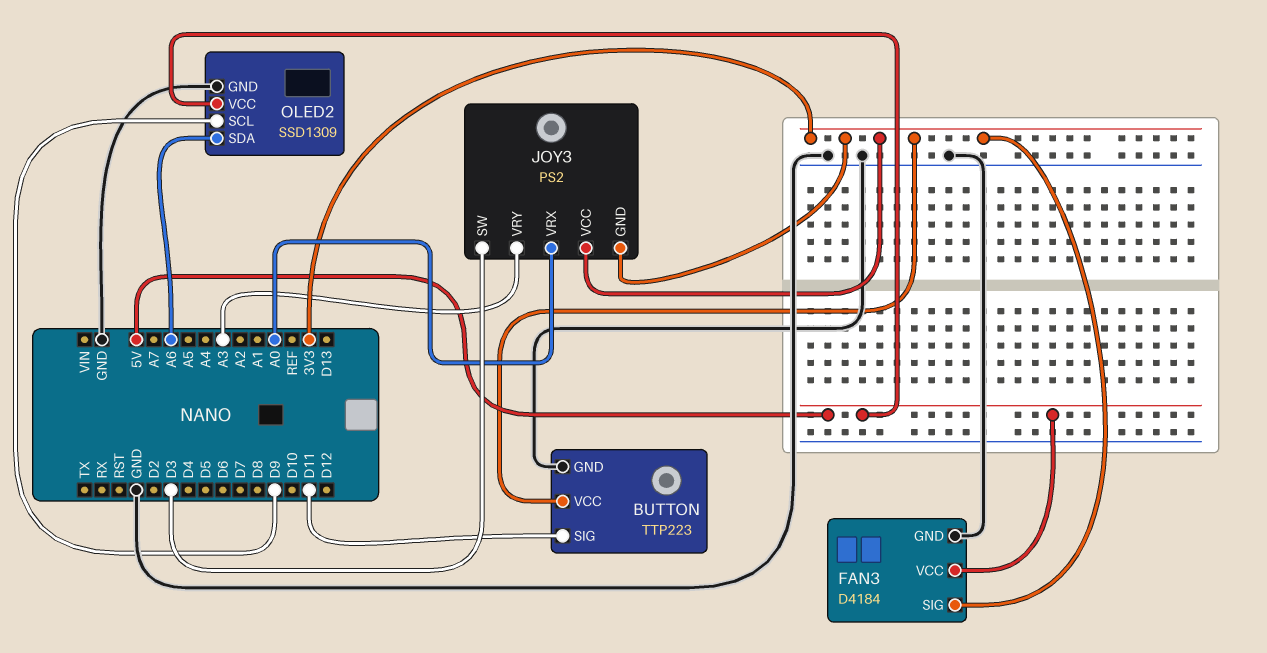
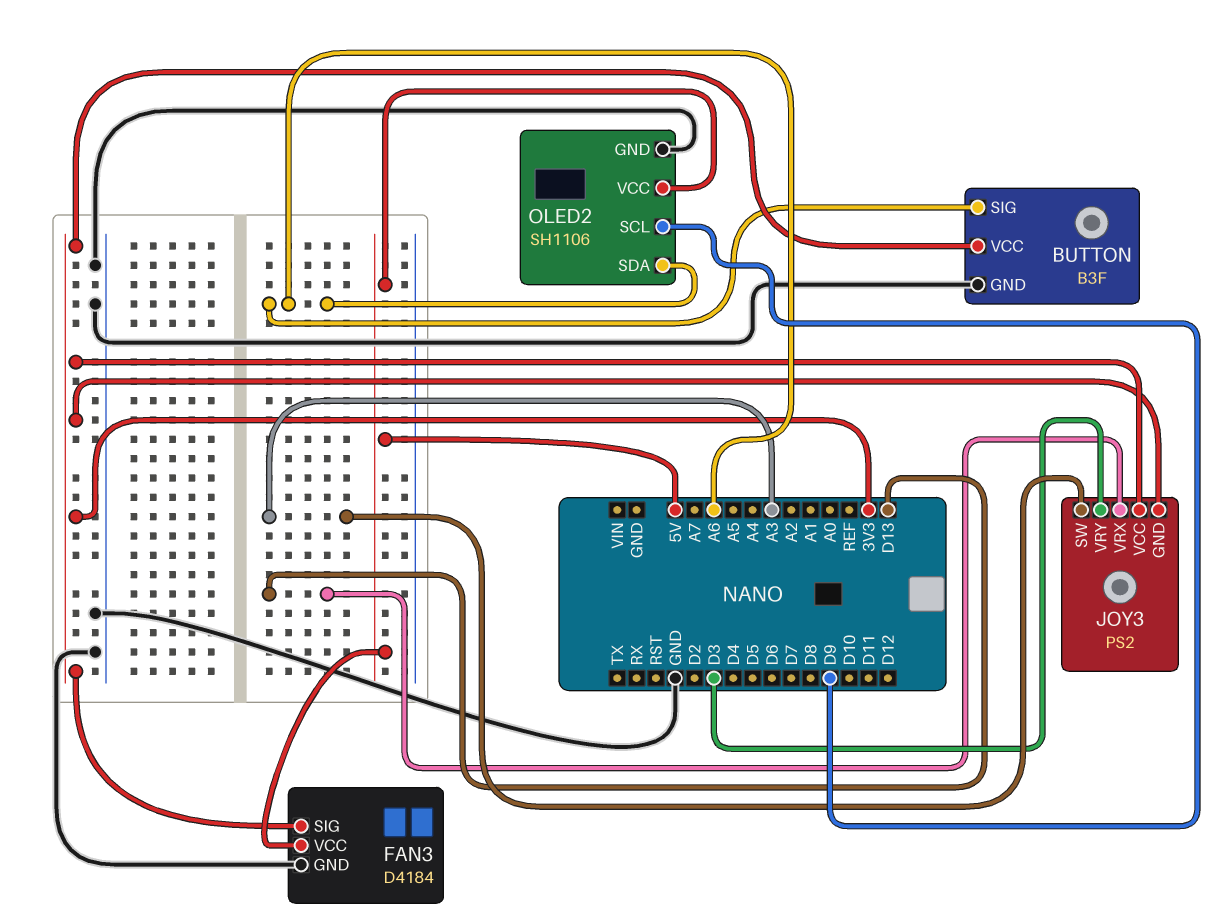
BUTTON: TTP223 -> B3F
BUTTON pin SIG: D11 -> A6
JOY3 pin SW: D3 -> A3
JOY3 pin VRX: A0 -> D13
JOY3 pin VRY: A3 -> D3
OLED2: SSD1309 -> SH1106

